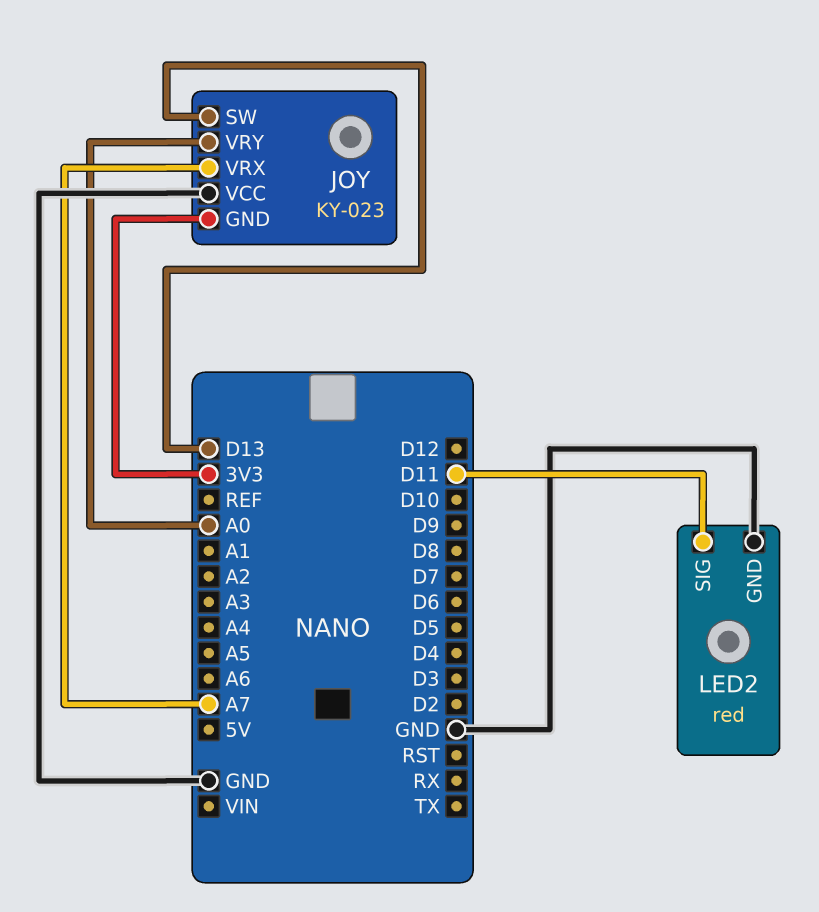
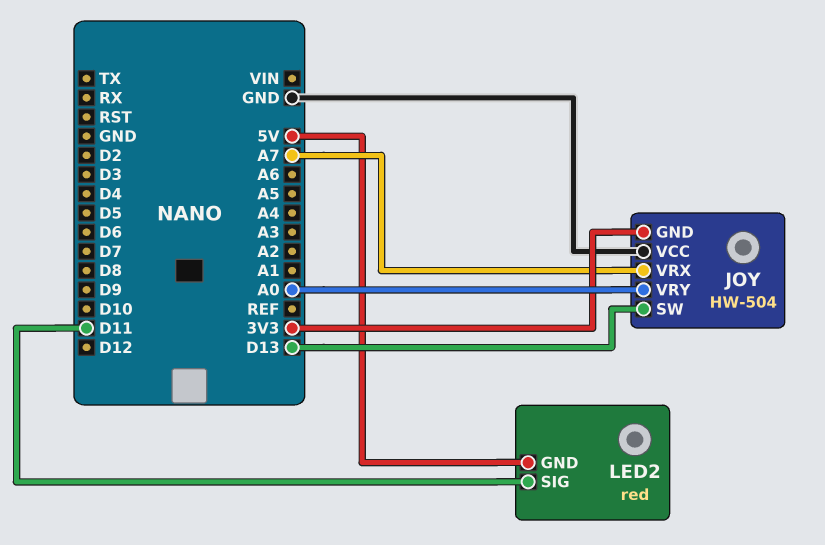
JOY: KY-023 -> HW-504
LED2 pin GND: GND -> 5V

